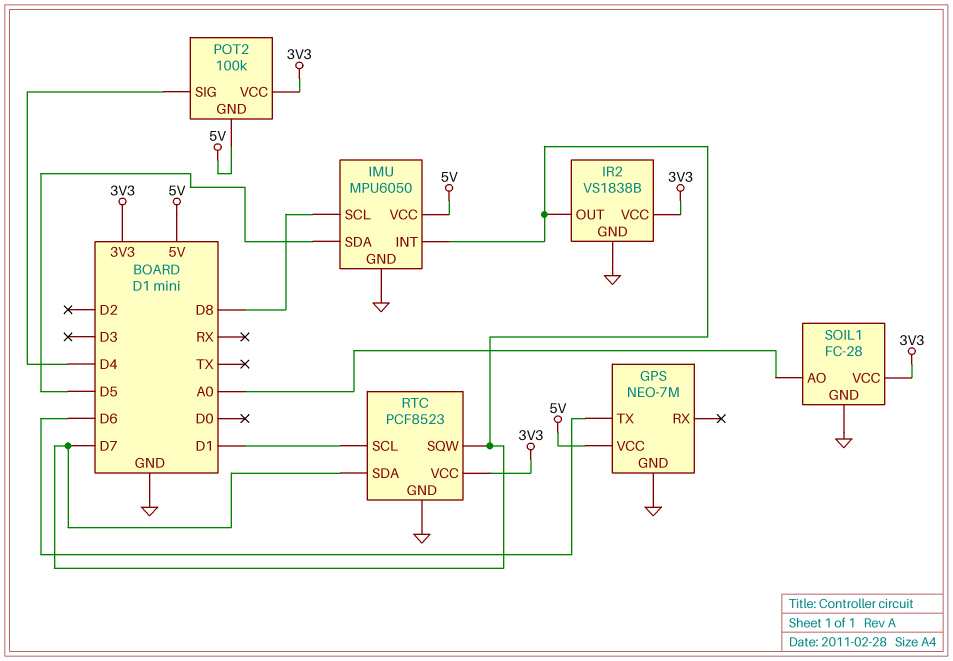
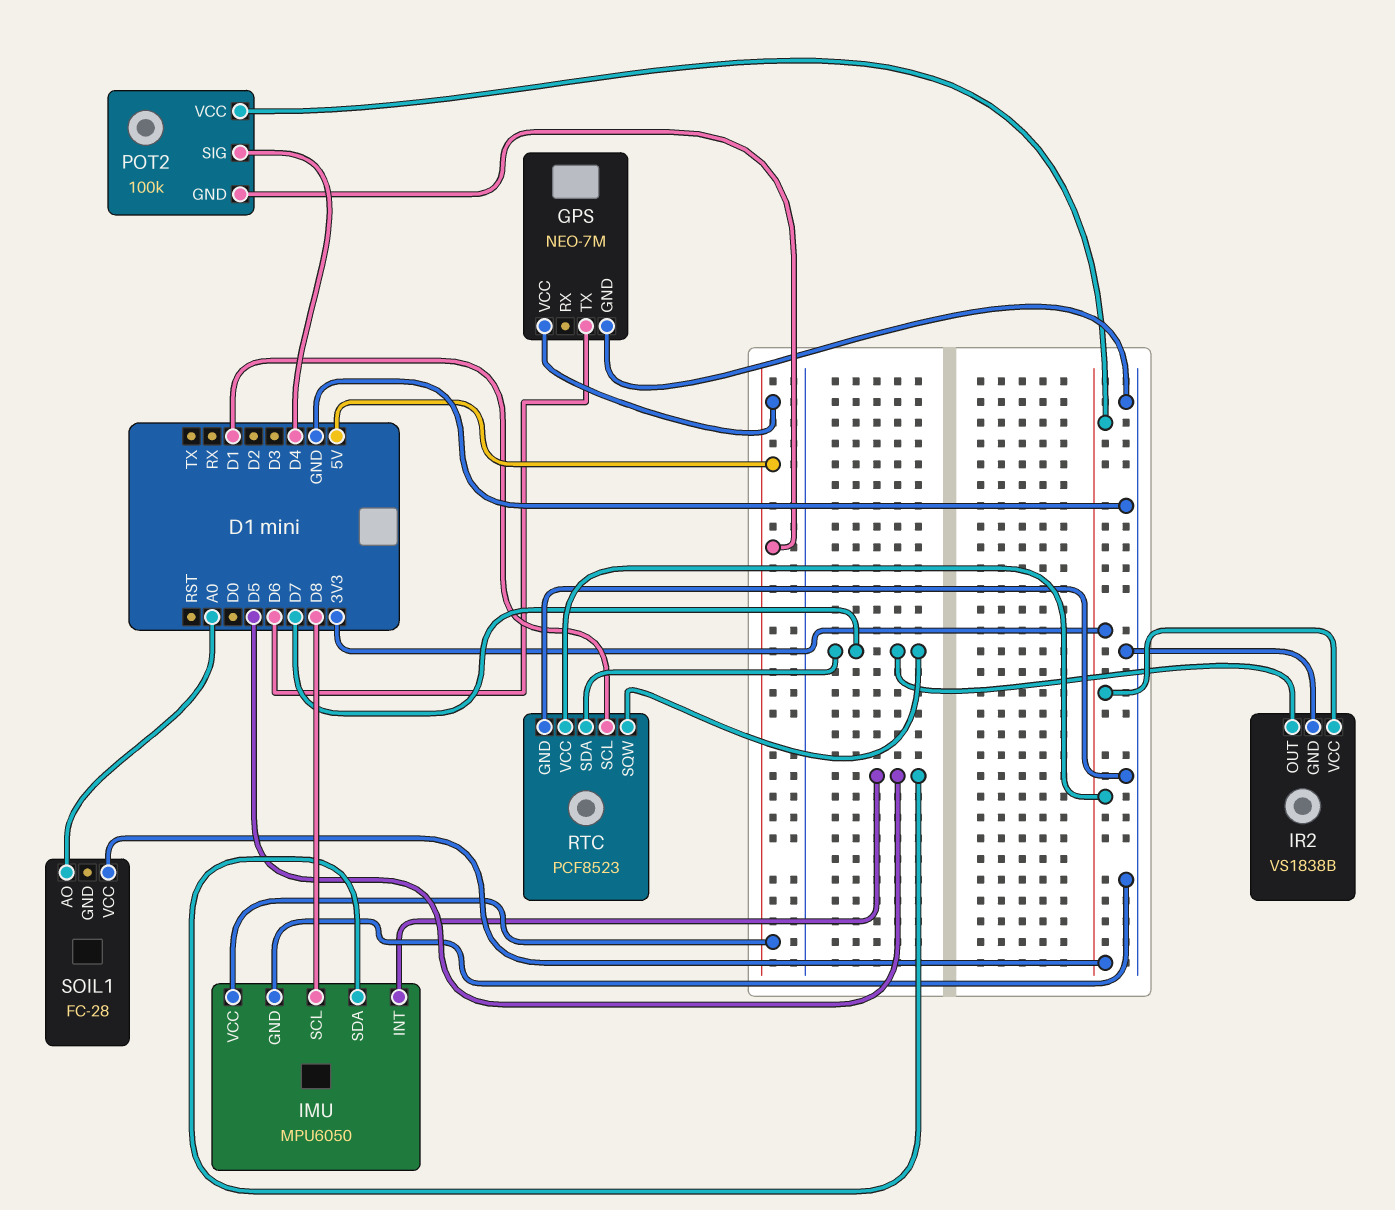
IMU pin INT: D7 -> D5
SOIL1 pin GND: GND -> none

